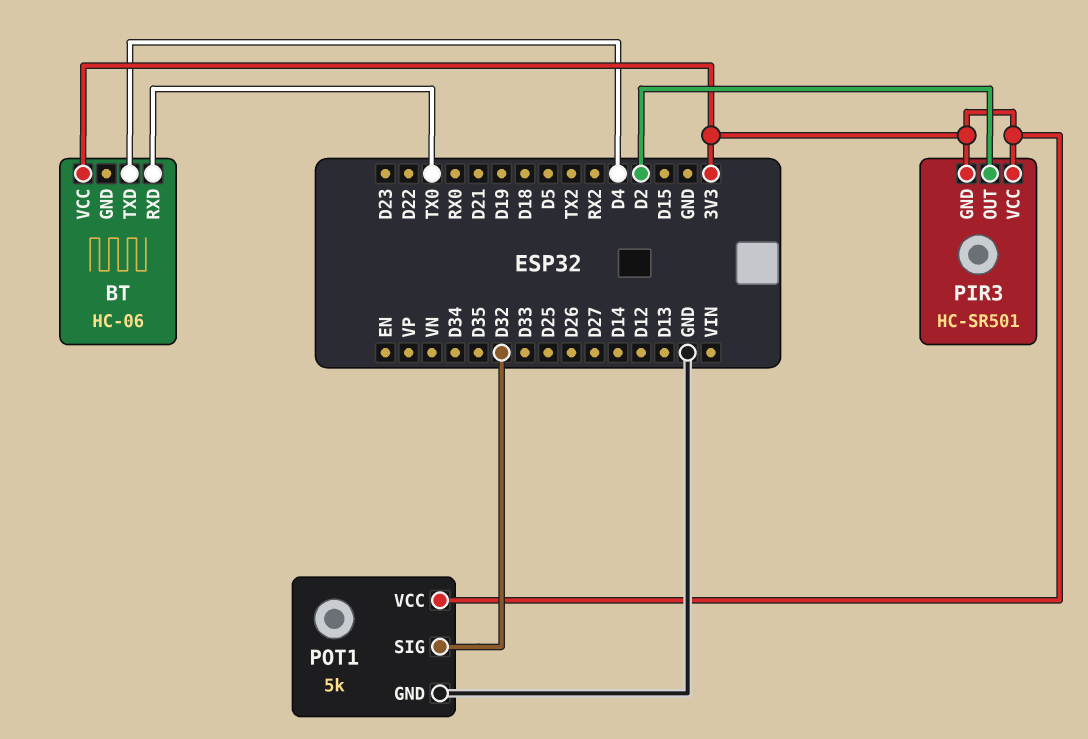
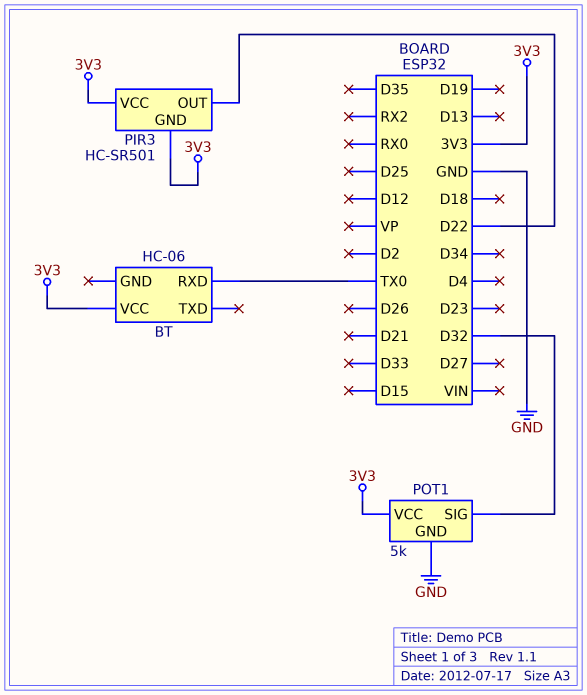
BT pin TXD: D4 -> none
PIR3 pin OUT: D2 -> D22

